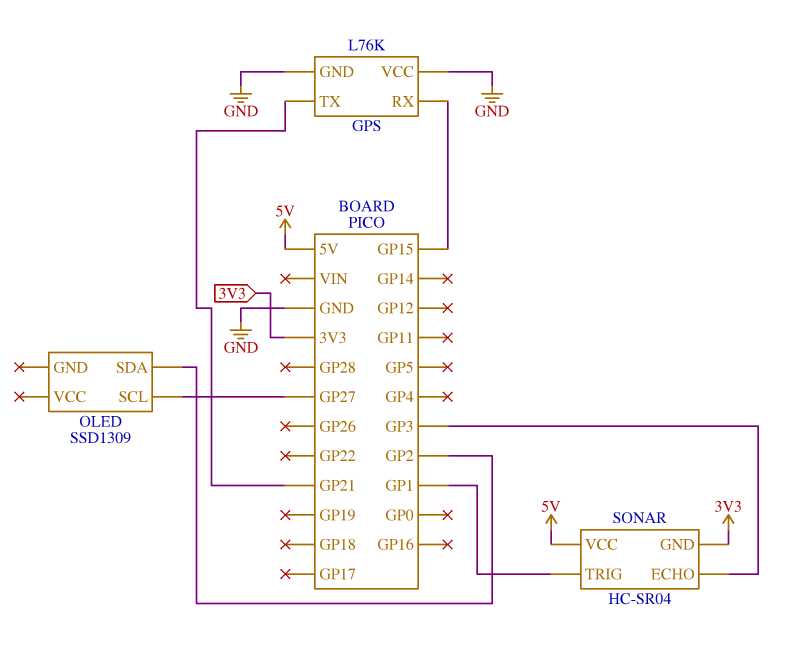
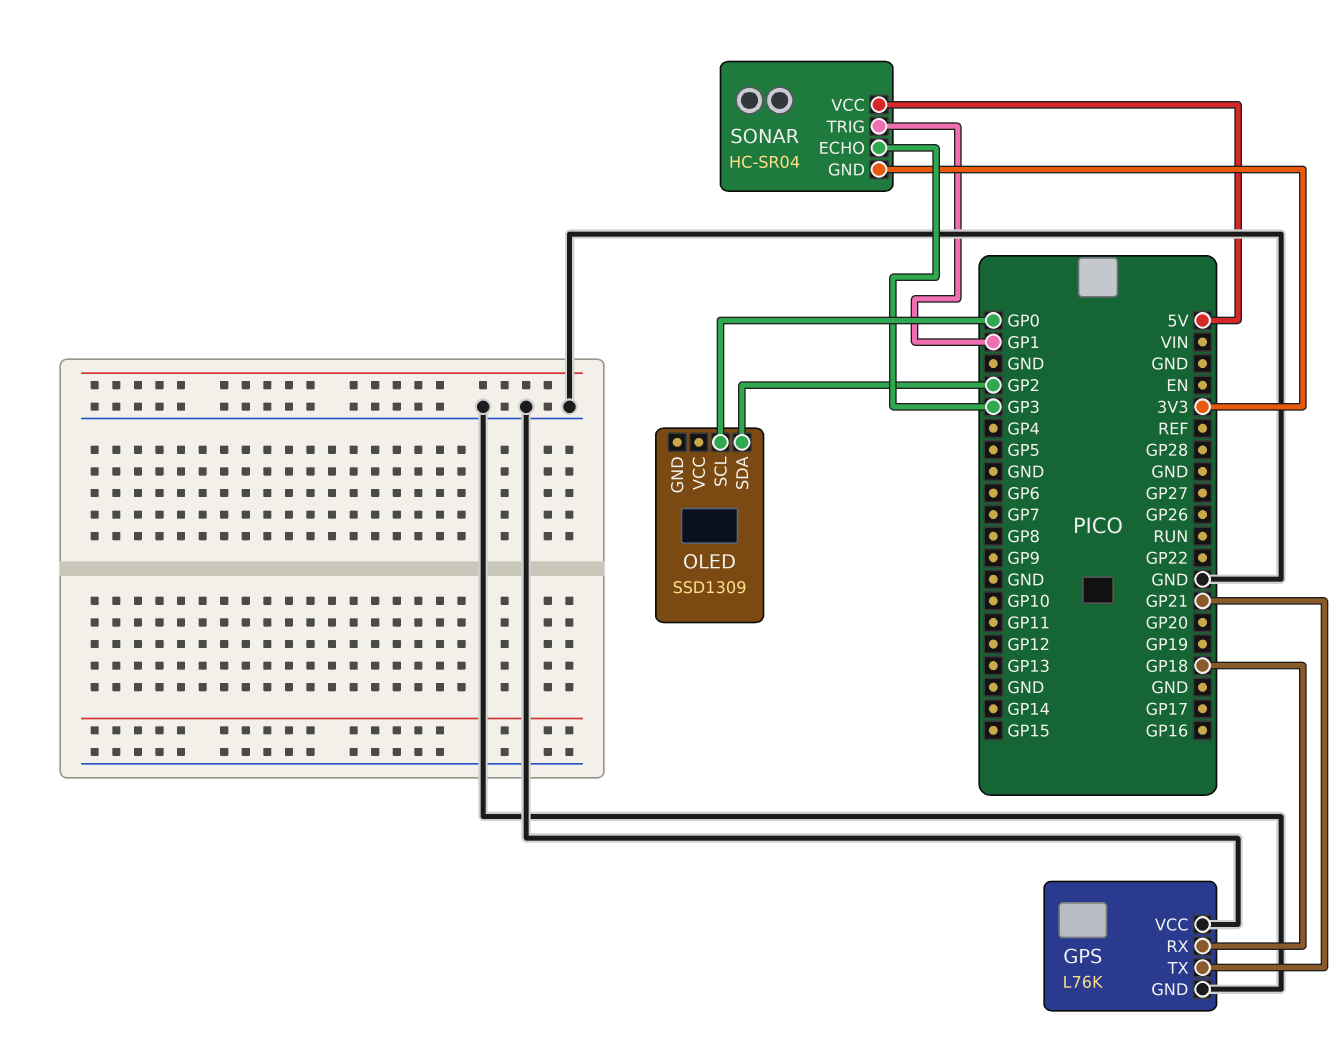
GPS pin RX: GP15 -> GP18
OLED pin SCL: GP27 -> GP0

